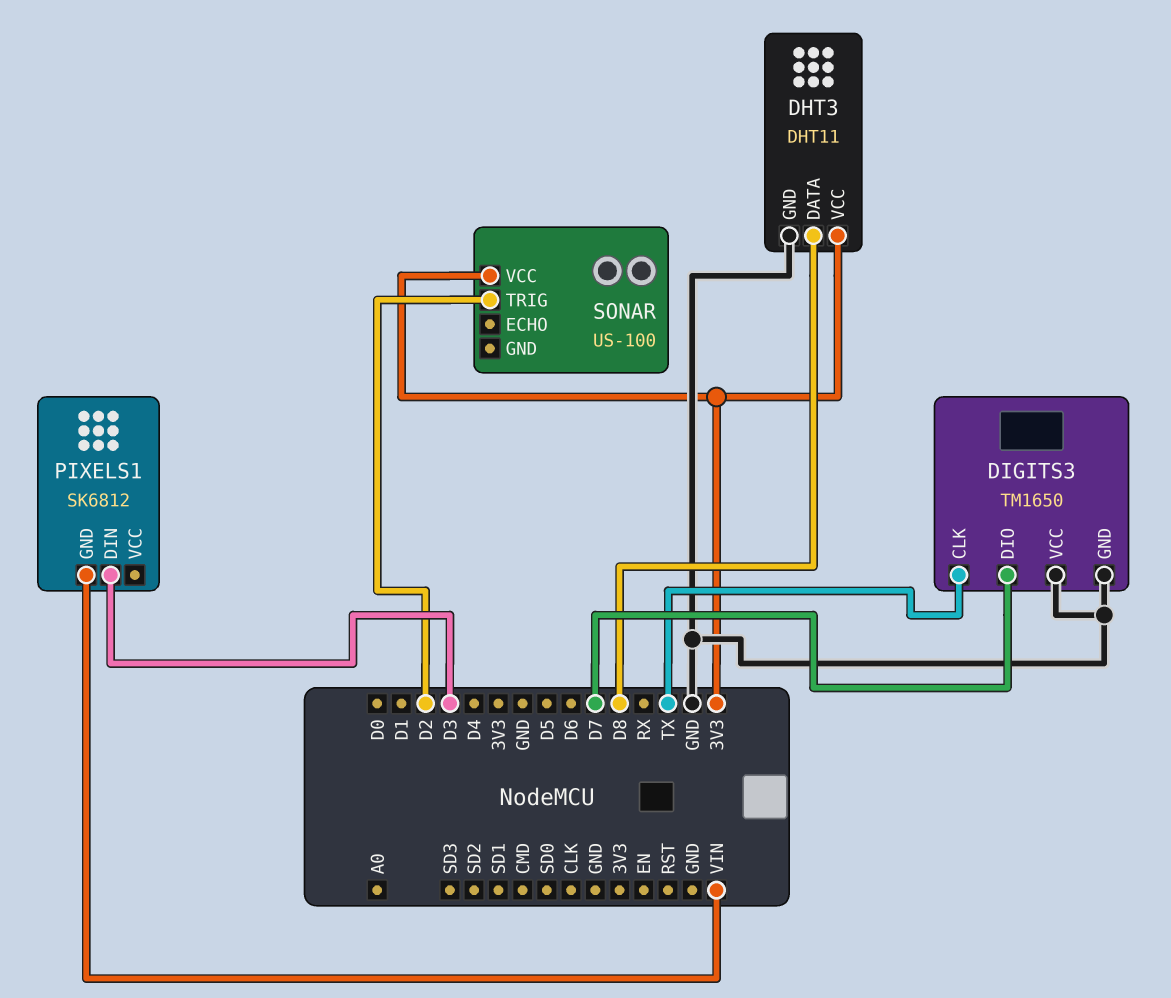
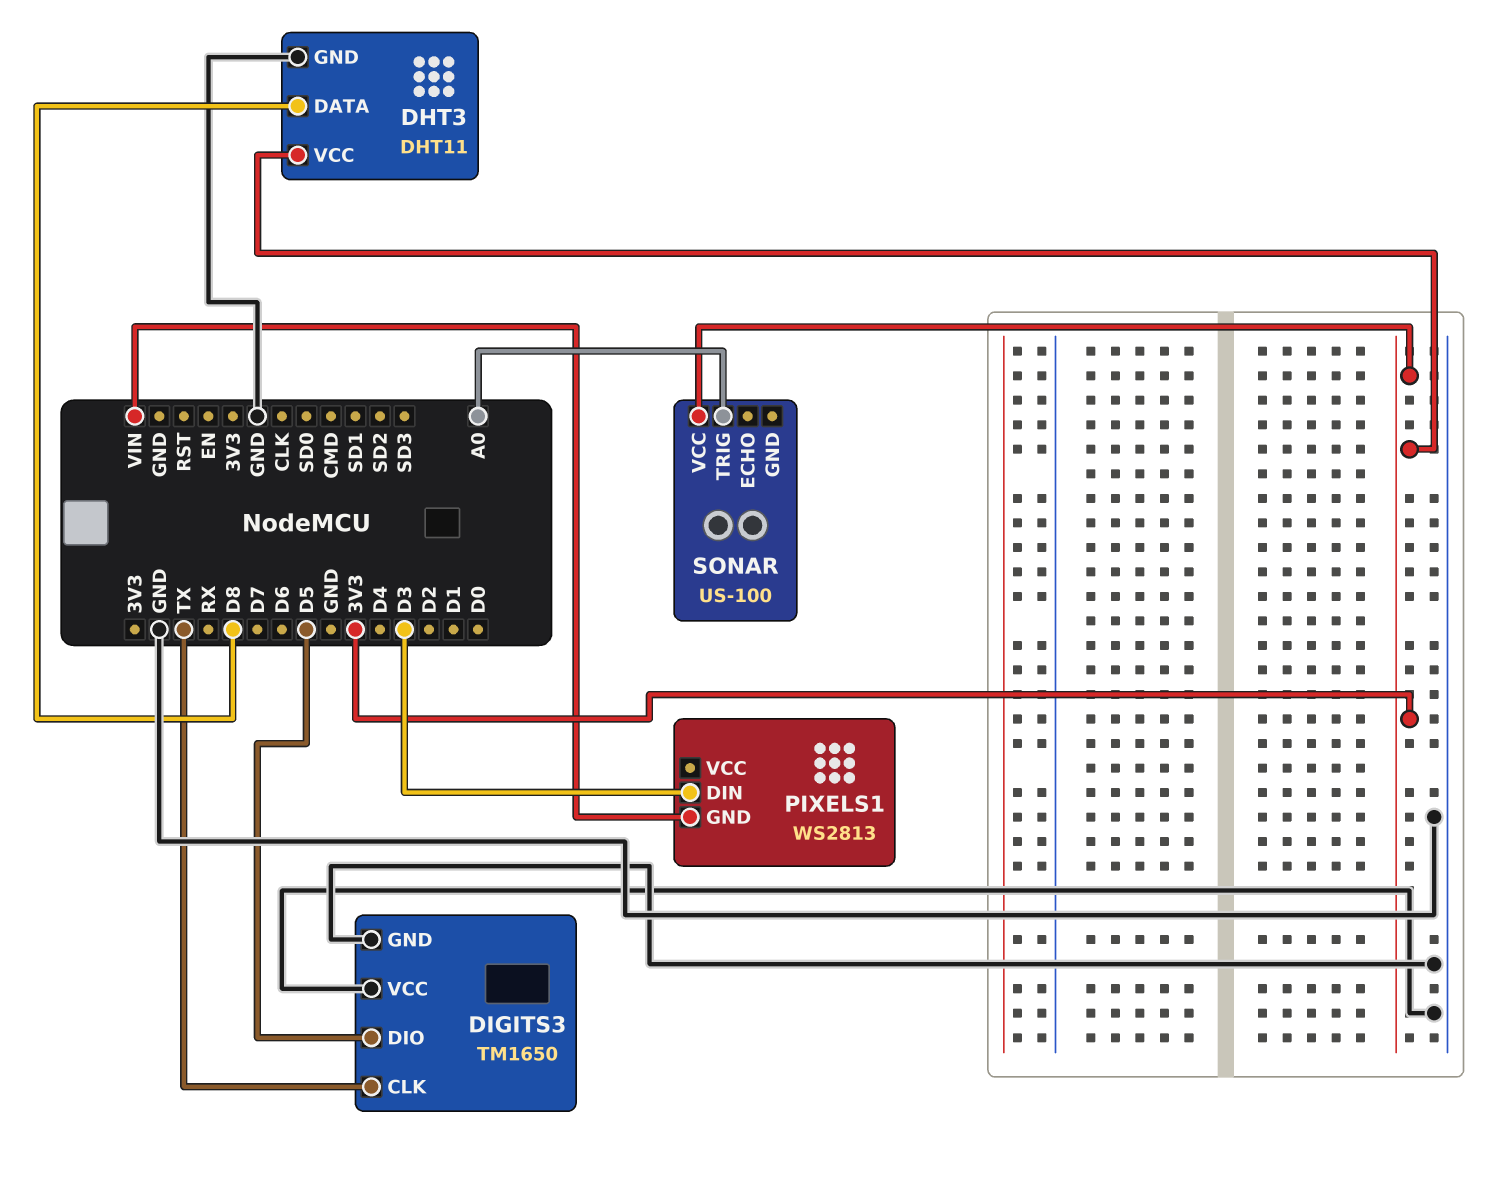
DIGITS3 pin DIO: D7 -> D5
PIXELS1: SK6812 -> WS2813
SONAR pin TRIG: D2 -> A0

